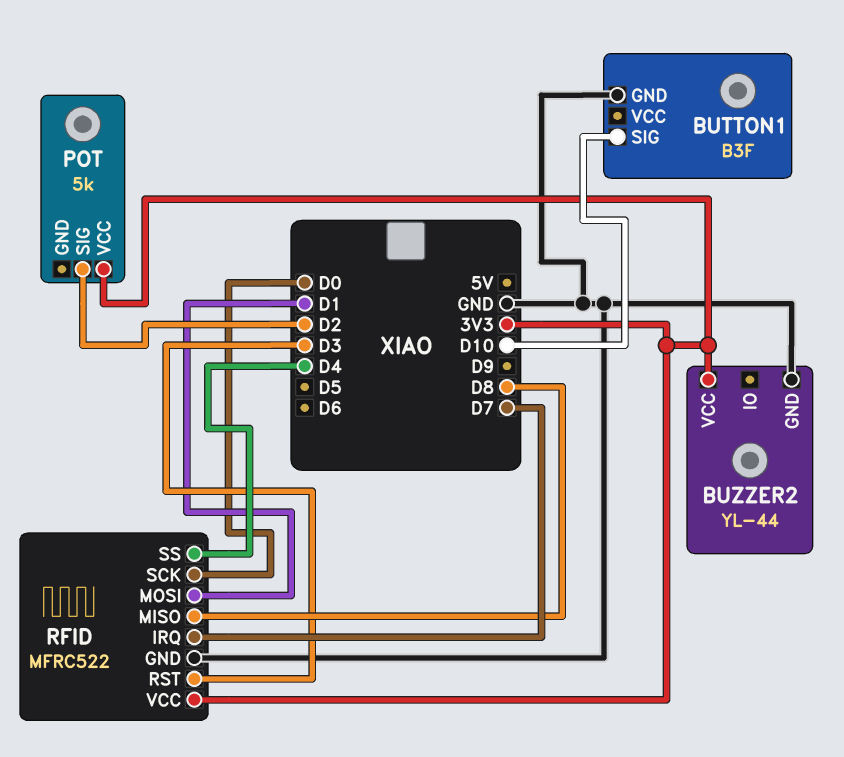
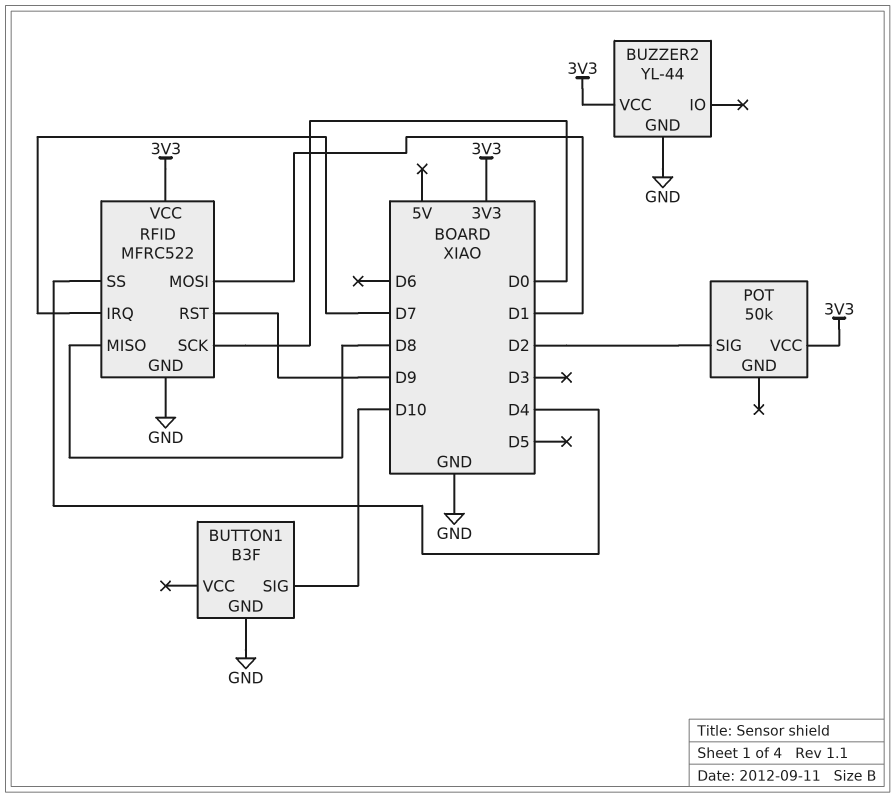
POT: 5k -> 50k
RFID pin RST: D3 -> D9

